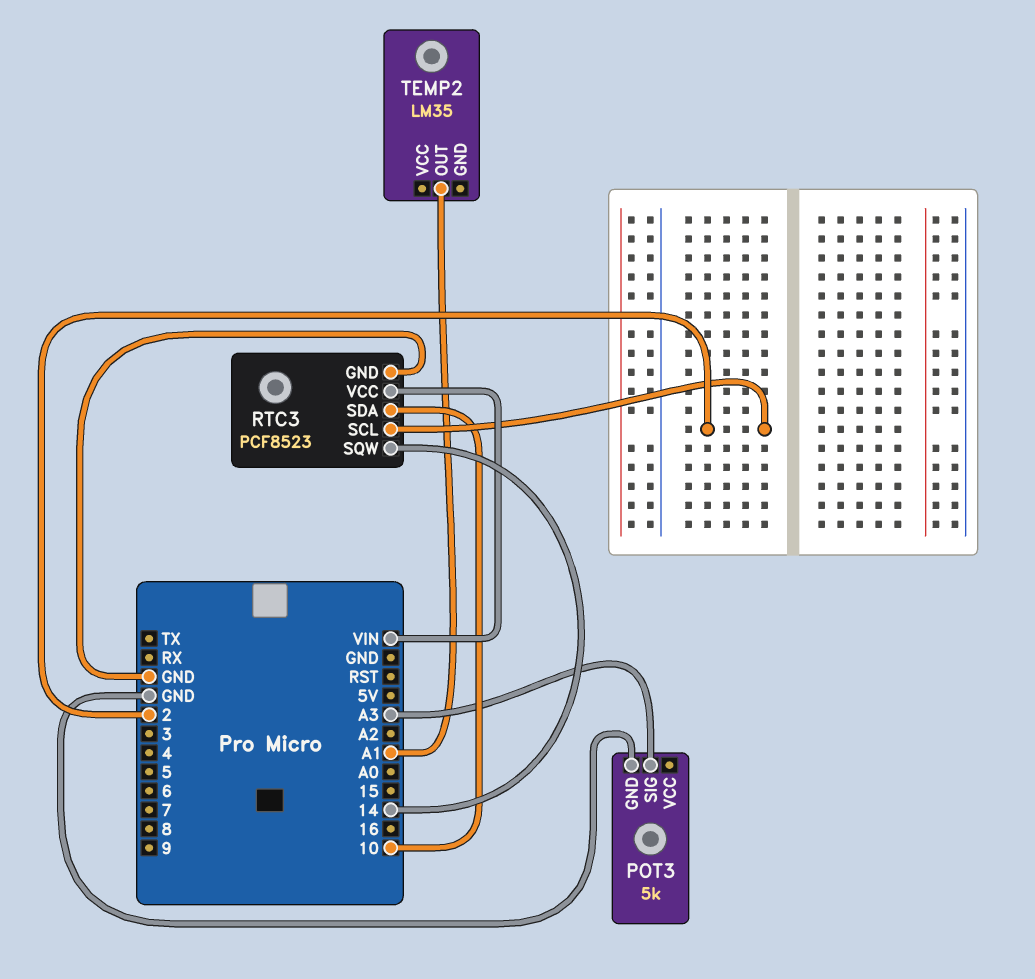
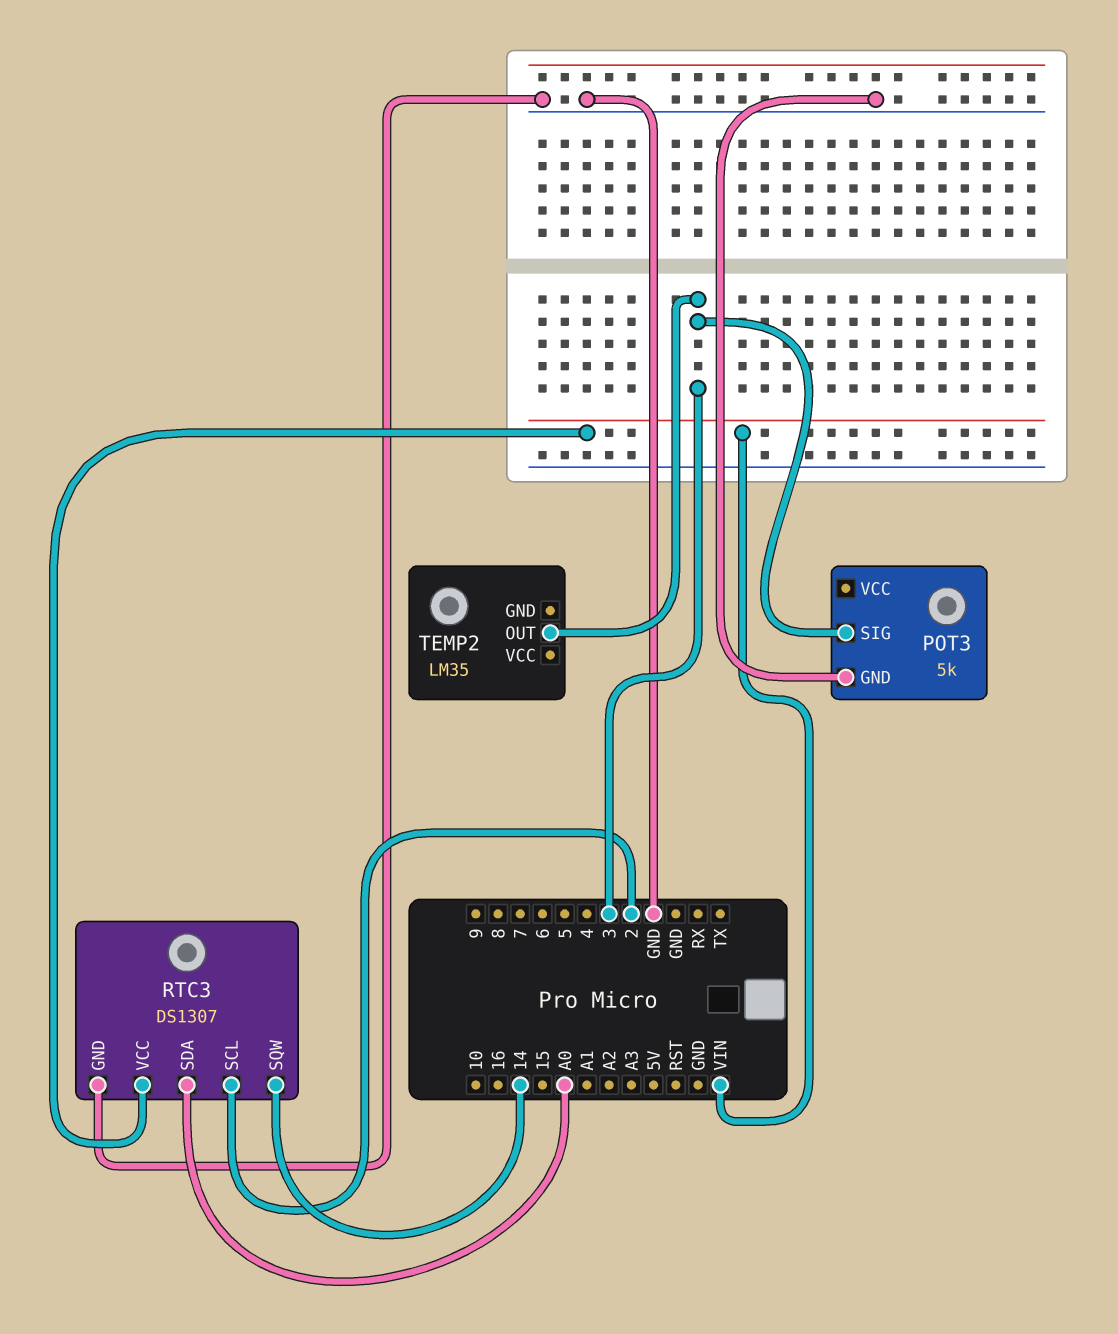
POT3 pin SIG: A3 -> 3
RTC3: PCF8523 -> DS1307
RTC3 pin SDA: 10 -> A0
TEMP2 pin OUT: A1 -> 3

